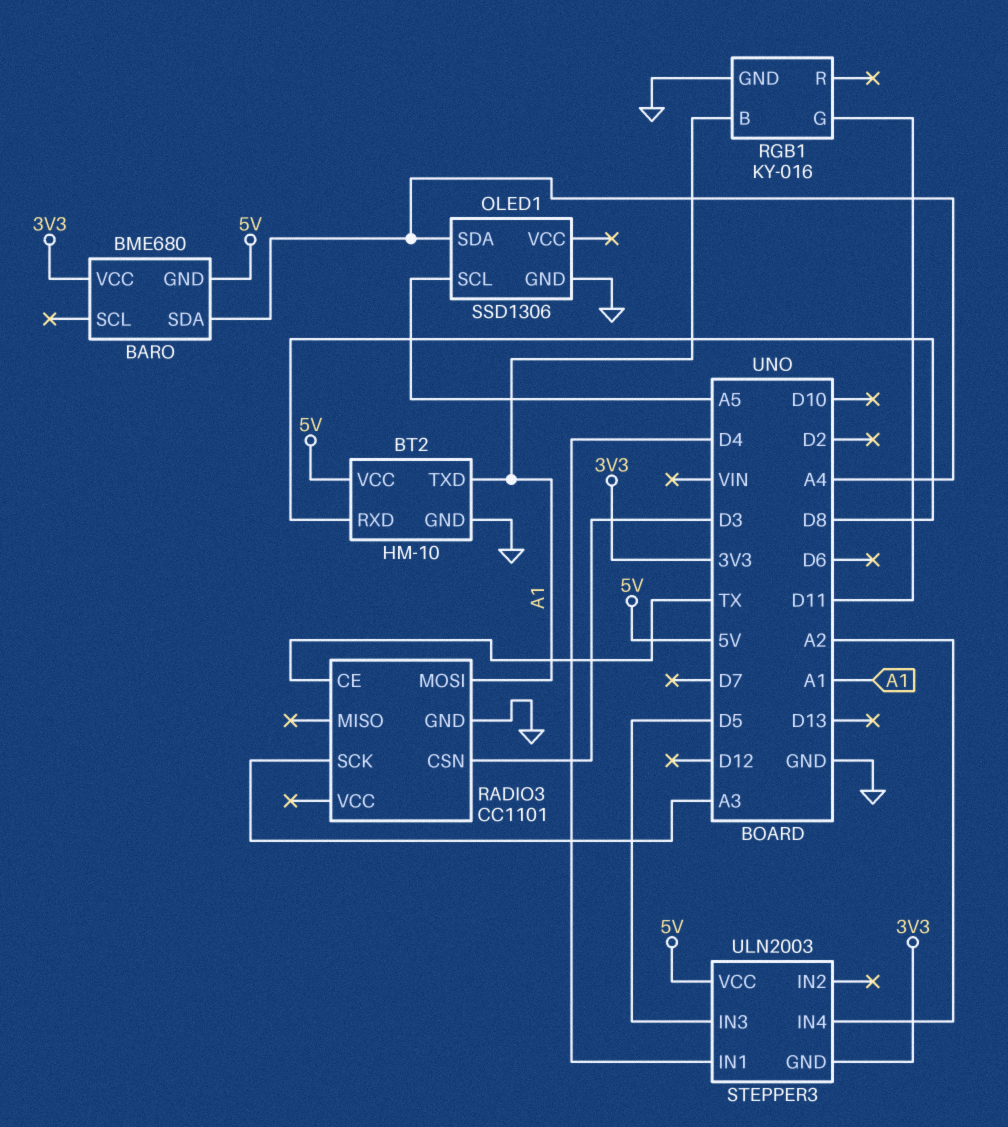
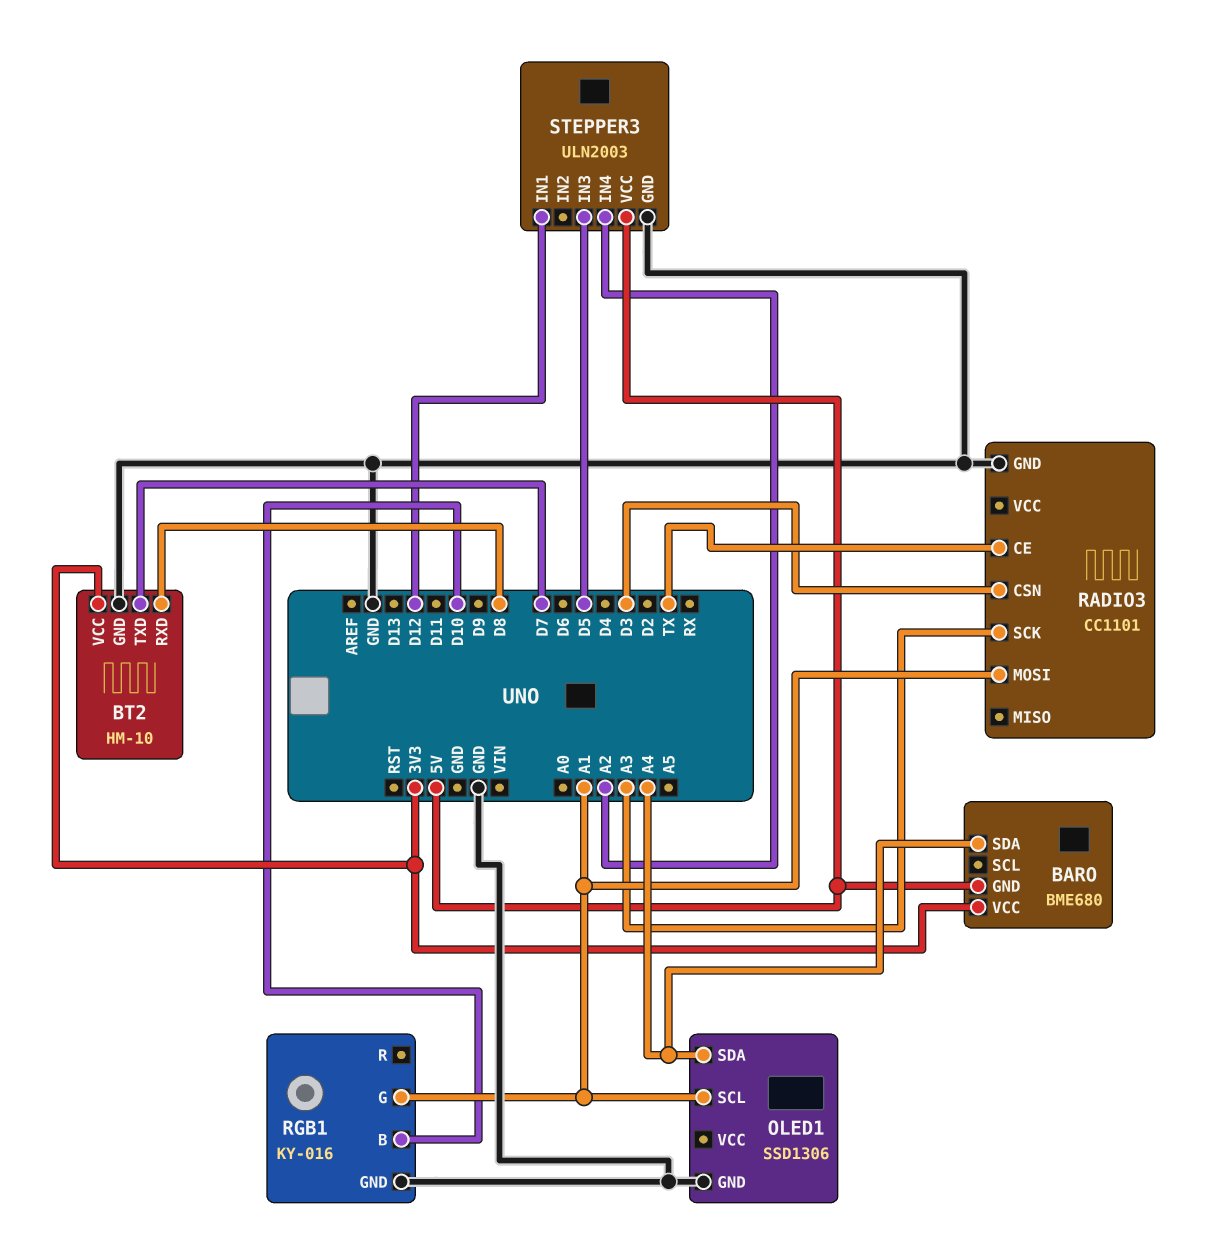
BT2 pin TXD: A1 -> D7
BT2 pin VCC: 5V -> 3V3
OLED1 pin SCL: A5 -> A1
RGB1 pin B: A1 -> D10
RGB1 pin G: D11 -> A1
STEPPER3 pin GND: 3V3 -> GND
STEPPER3 pin IN1: D4 -> D12

